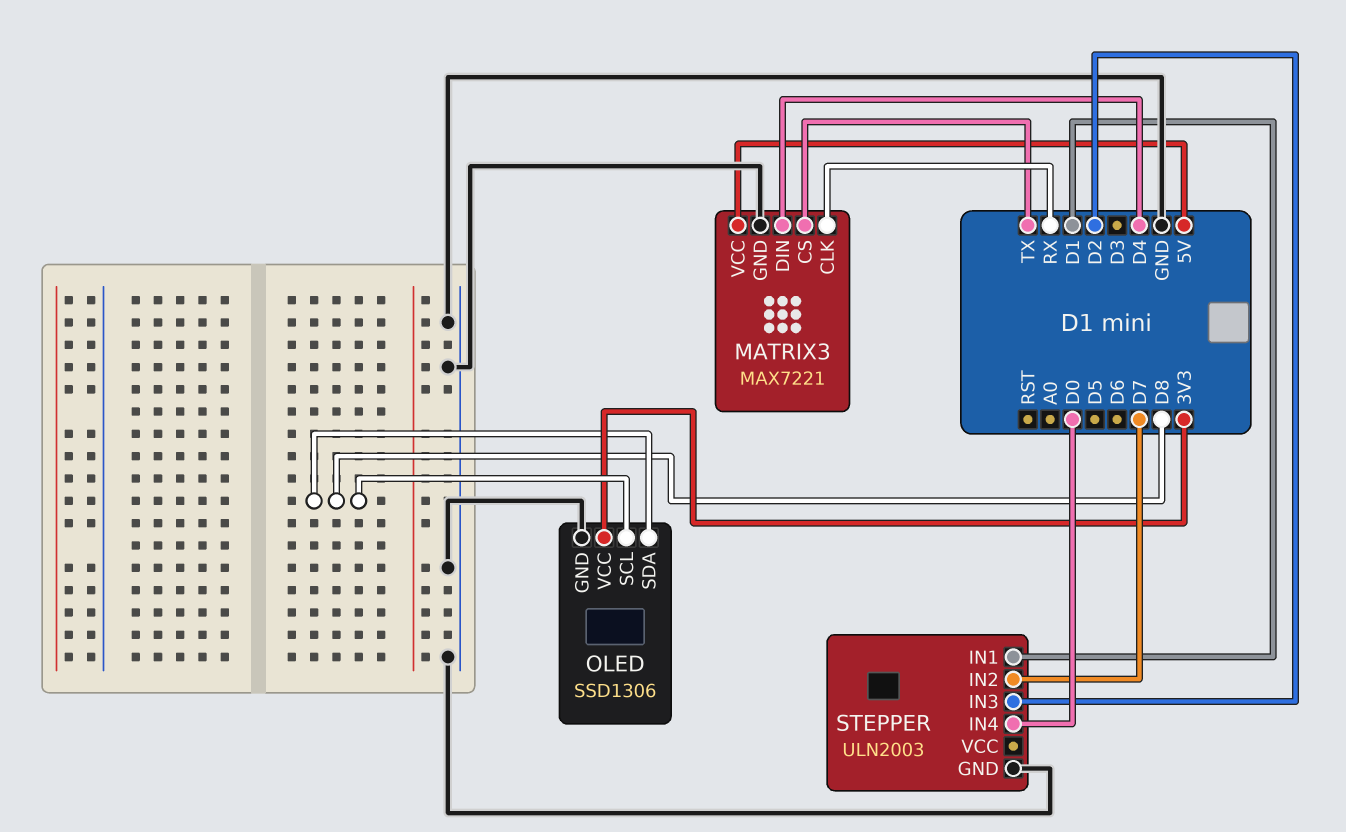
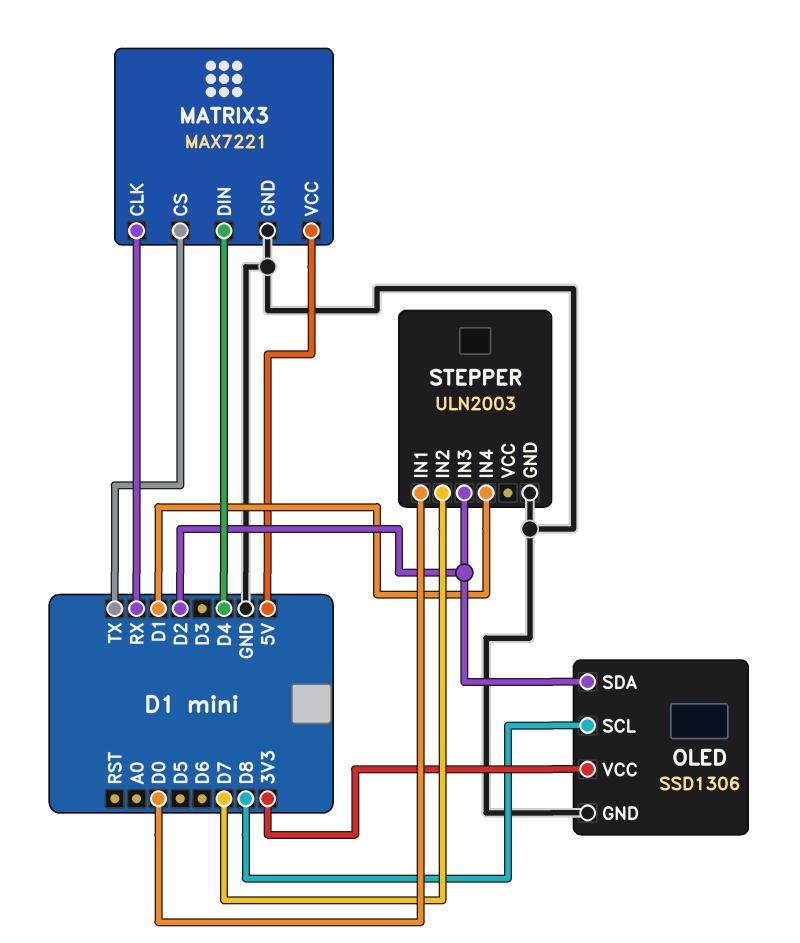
OLED pin SDA: D8 -> D2
STEPPER pin IN1: D1 -> D0
STEPPER pin IN4: D0 -> D1

